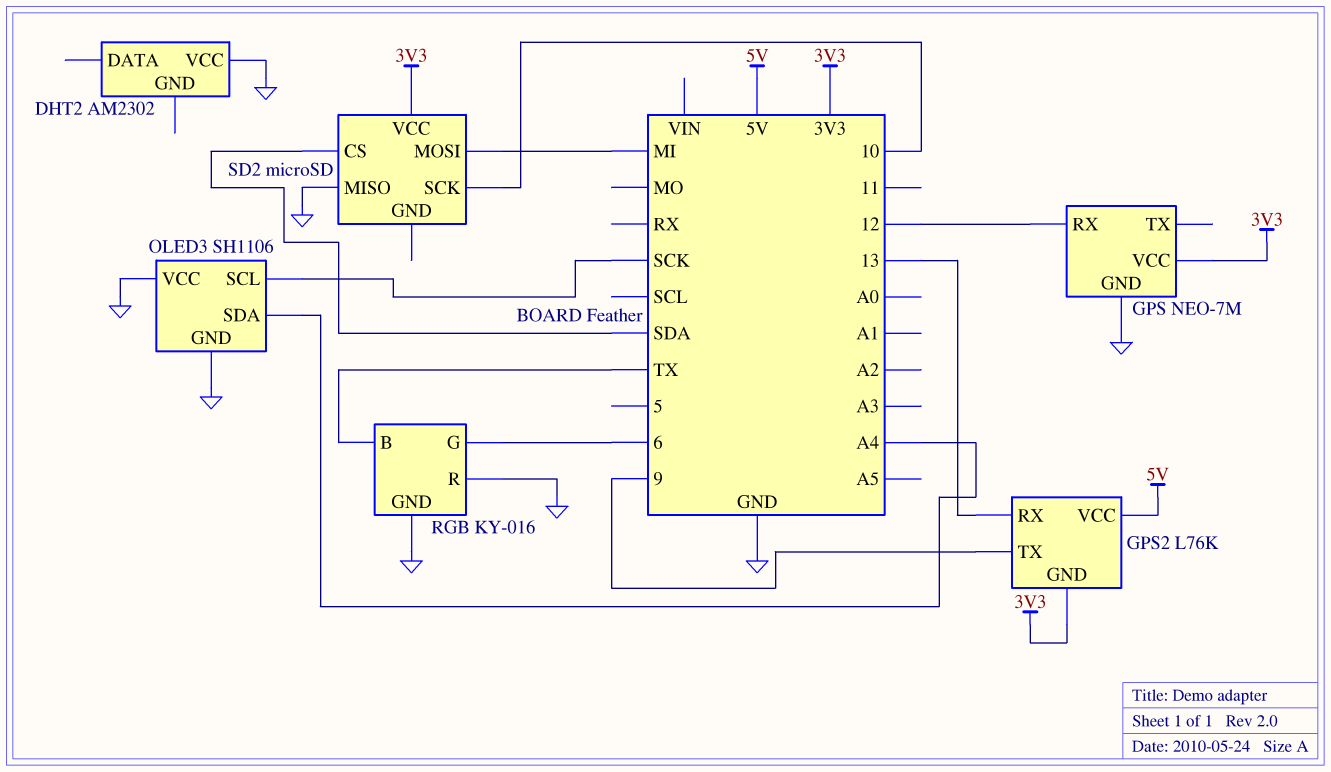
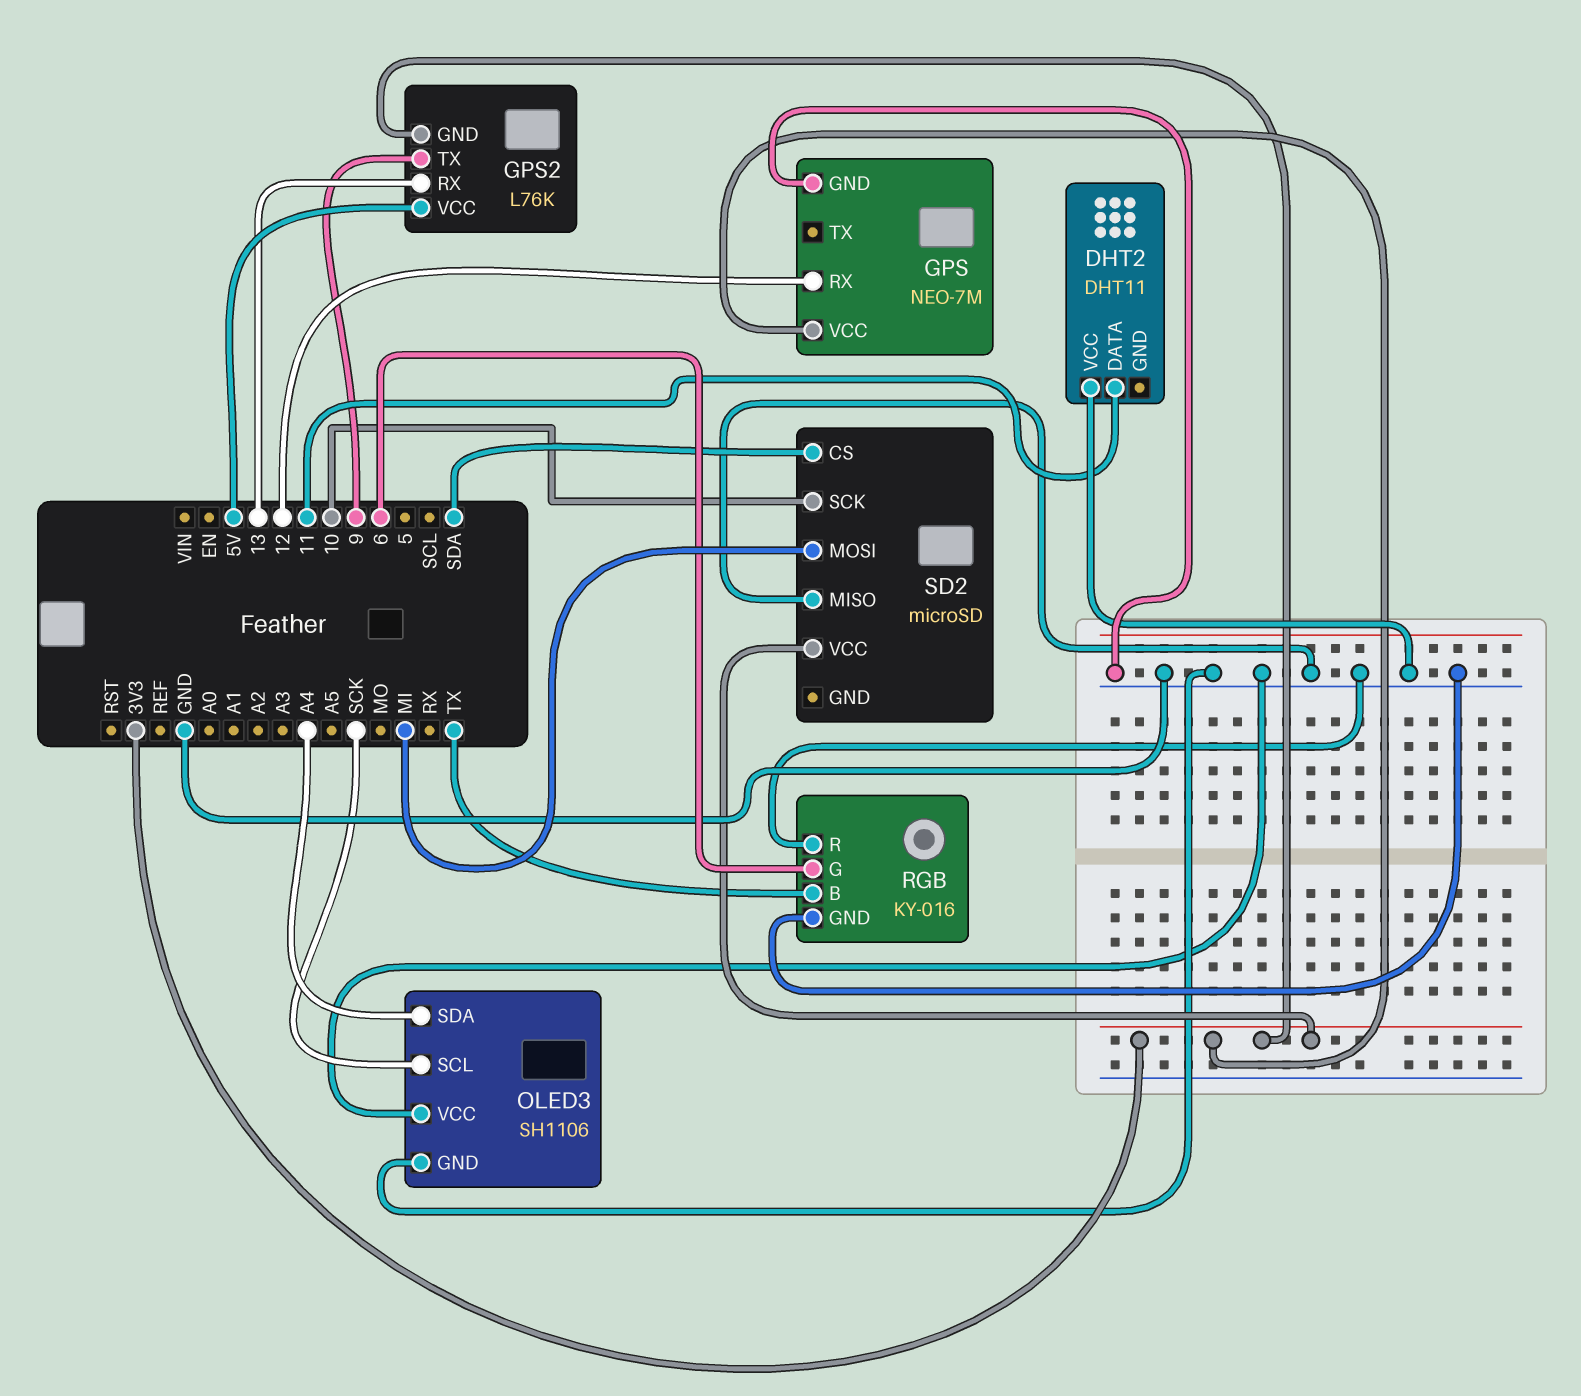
DHT2: AM2302 -> DHT11
DHT2 pin DATA: none -> 11

